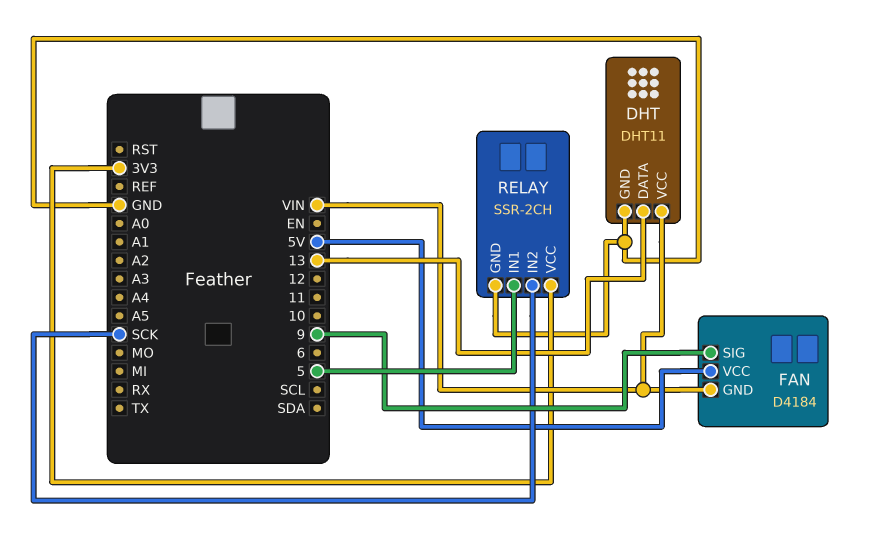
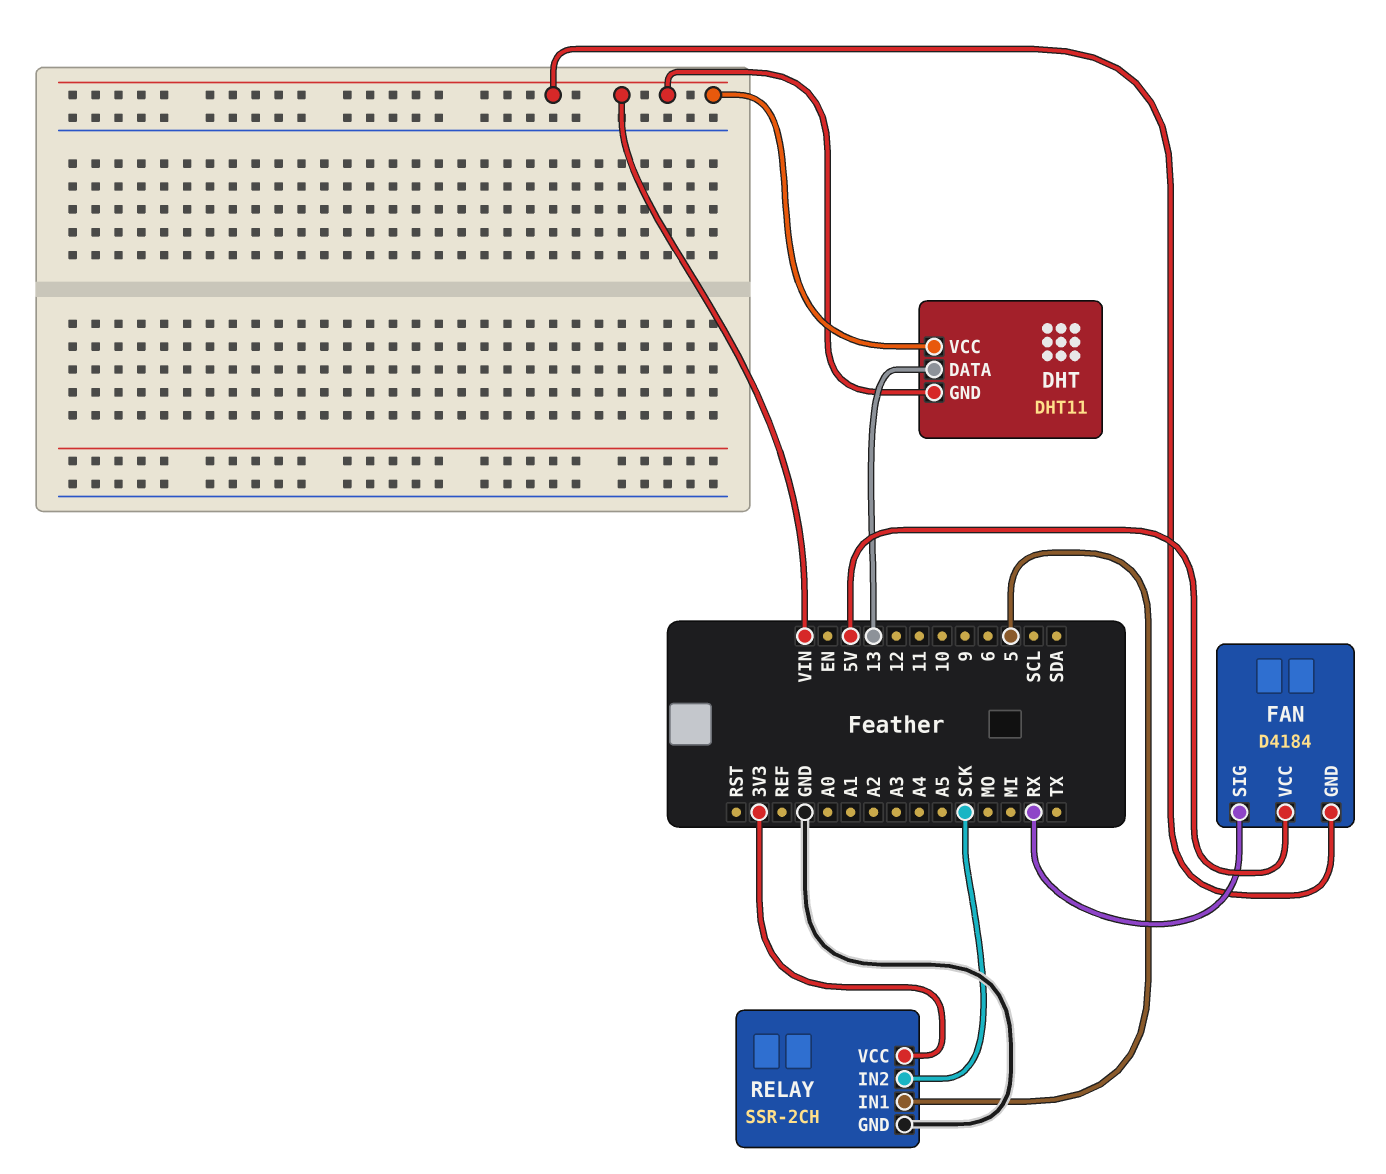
DHT pin GND: GND -> VIN
FAN pin SIG: 9 -> RX

